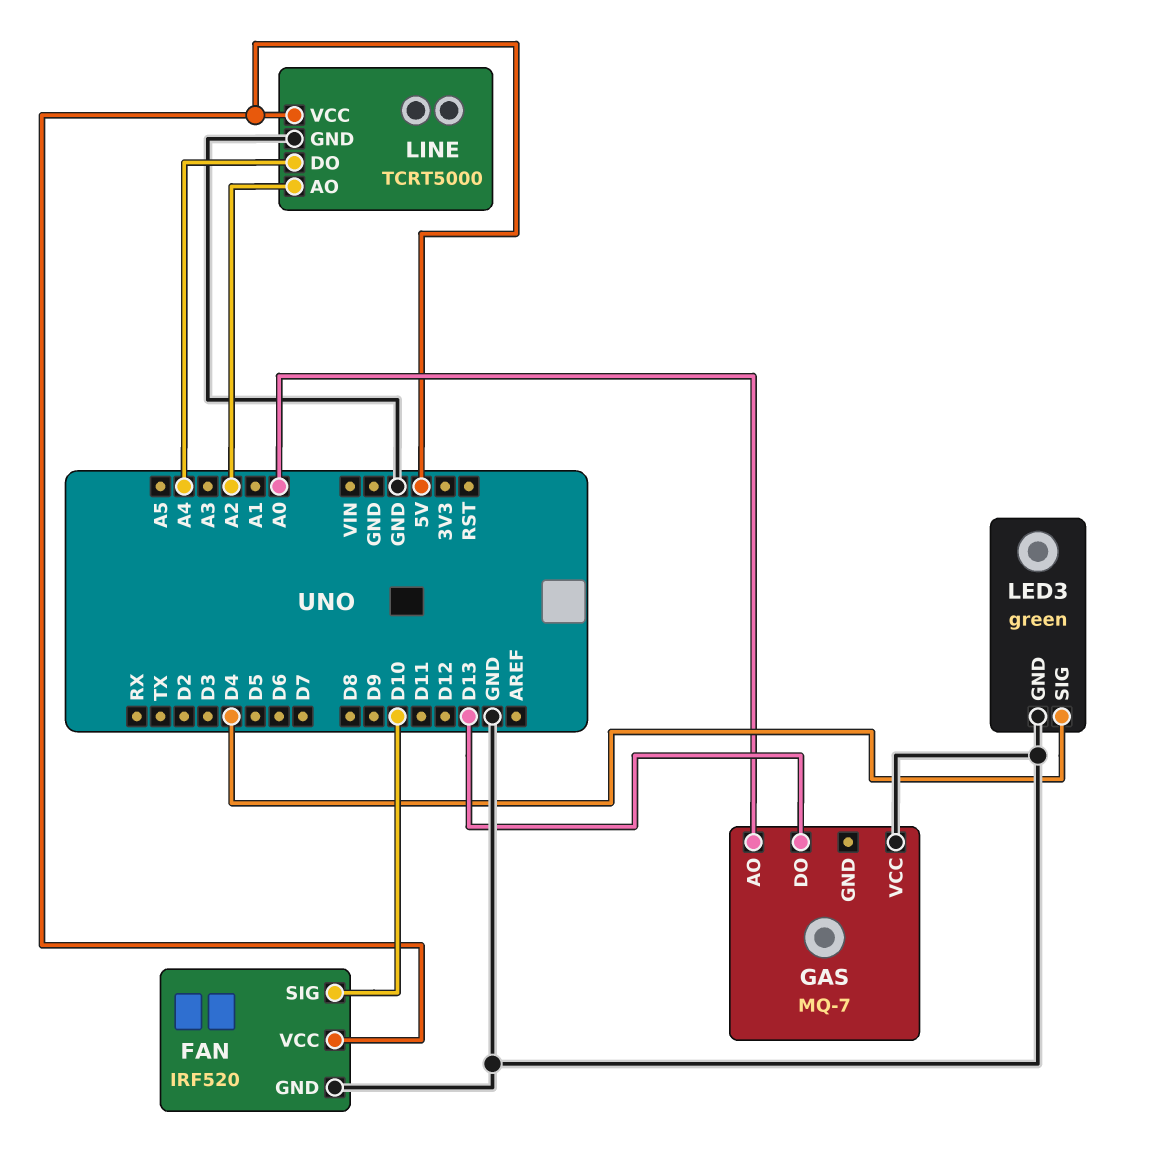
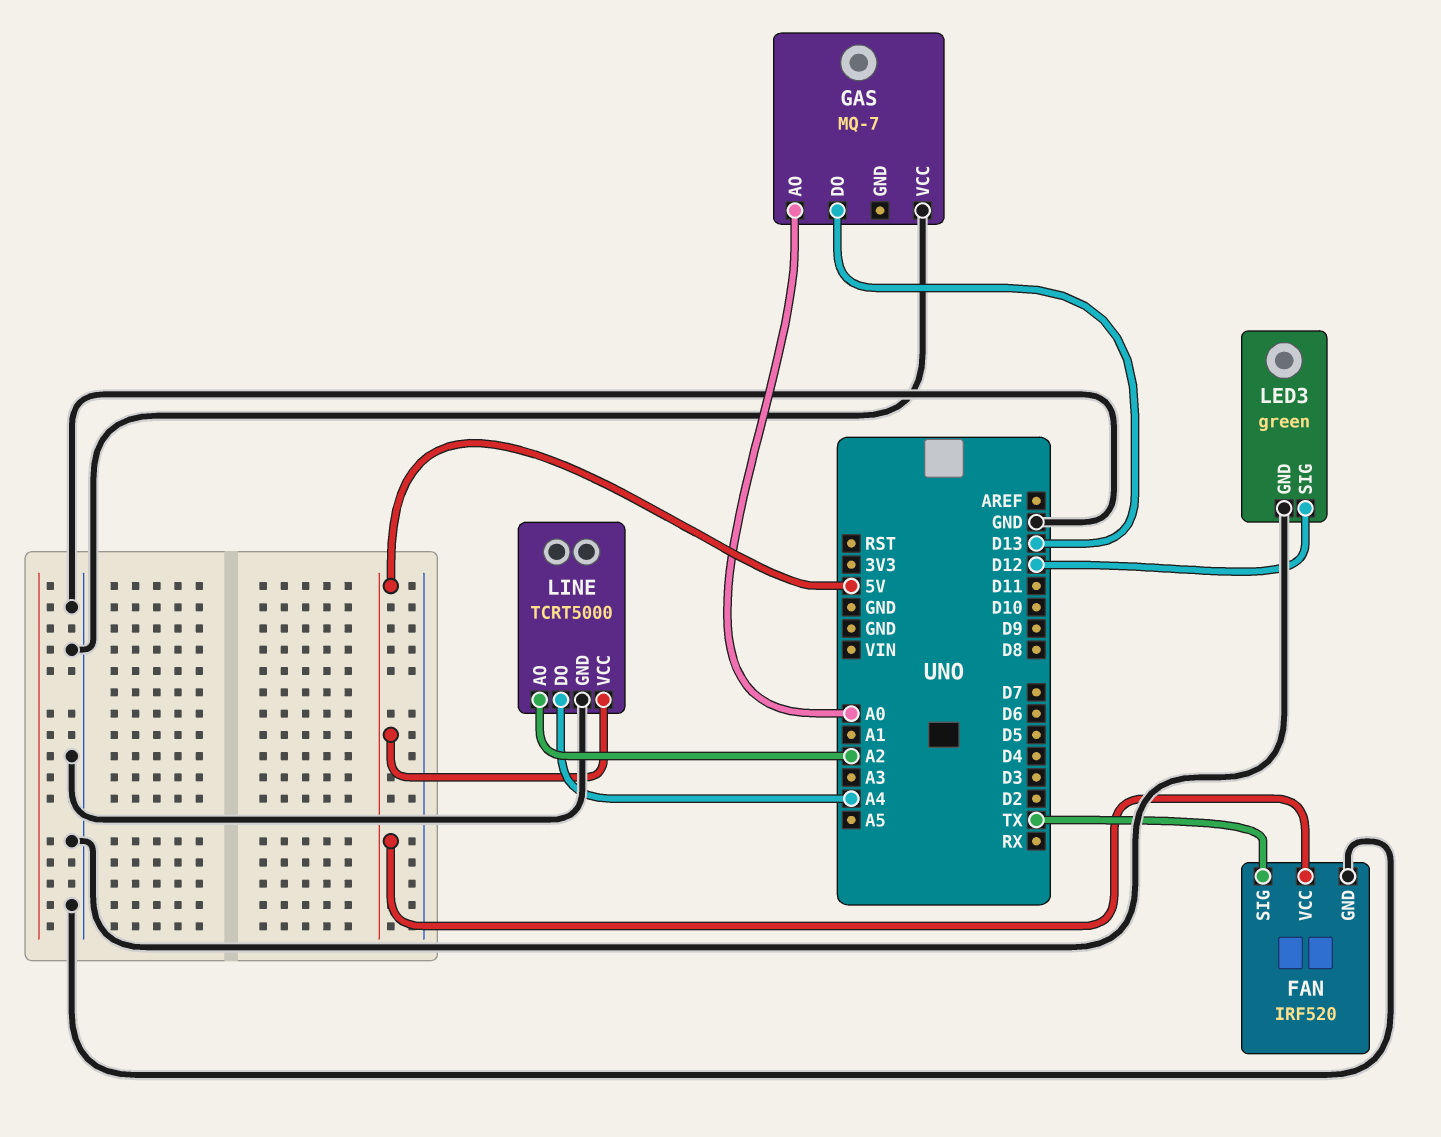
FAN pin SIG: D10 -> TX
LED3 pin SIG: D4 -> D12

